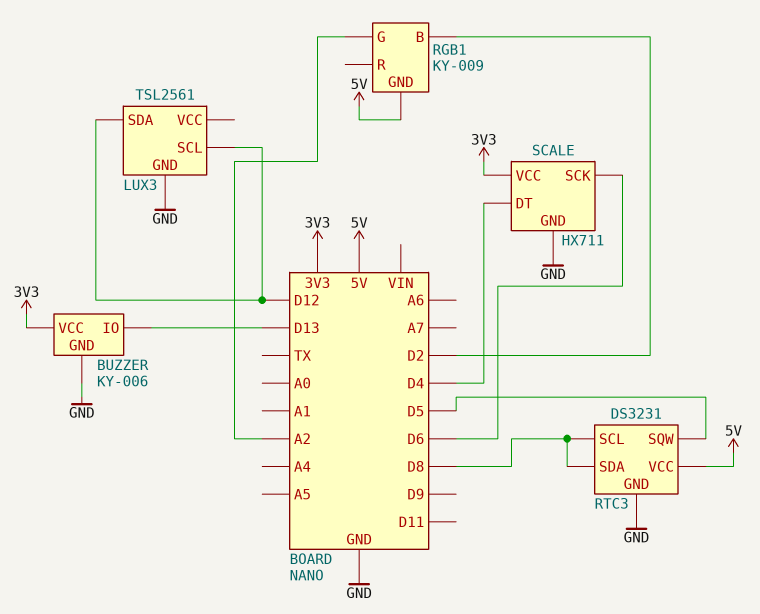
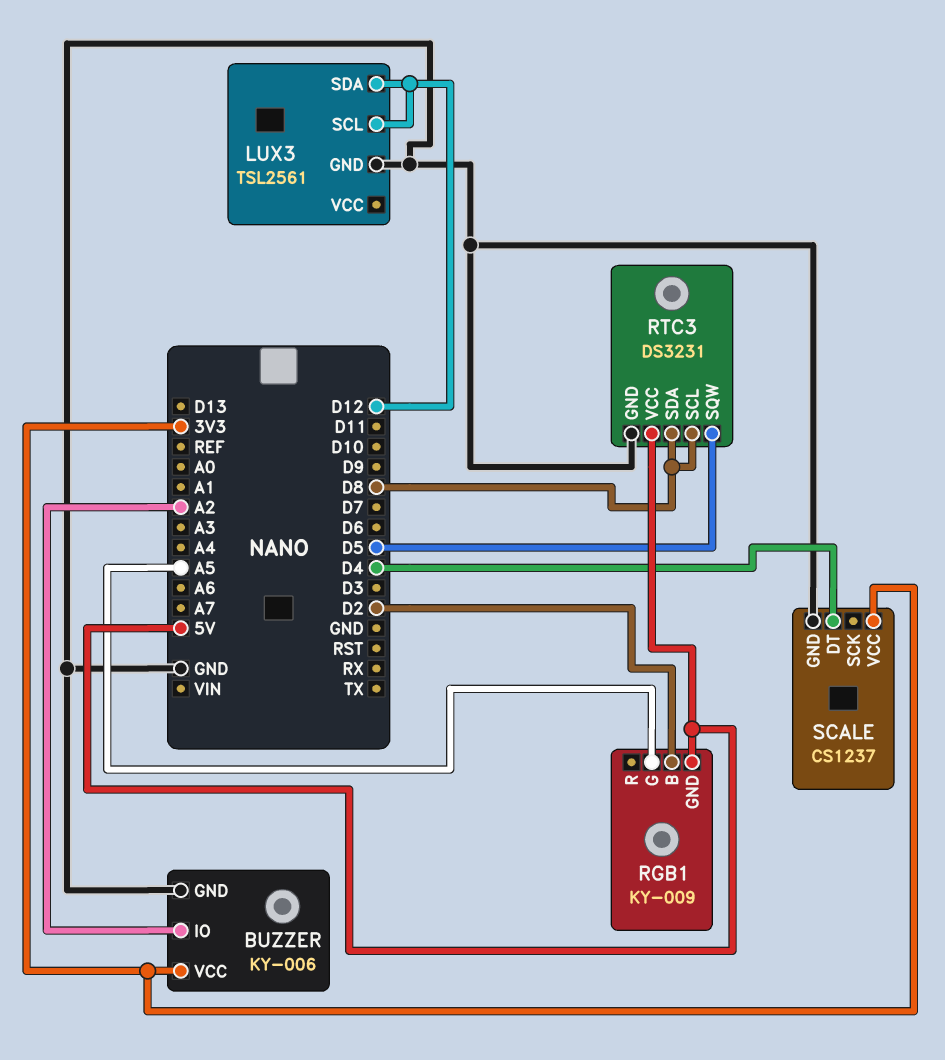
BUZZER pin IO: D13 -> A2
RGB1 pin G: A2 -> A5
SCALE: HX711 -> CS1237
SCALE pin SCK: D6 -> none

